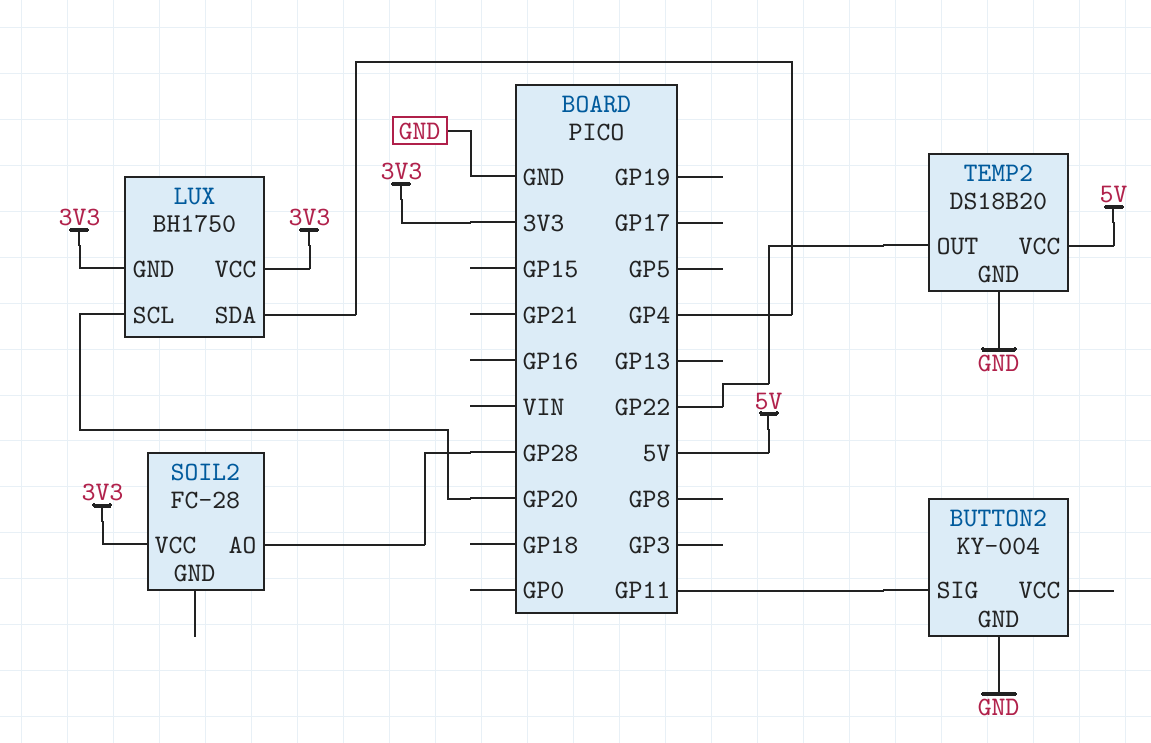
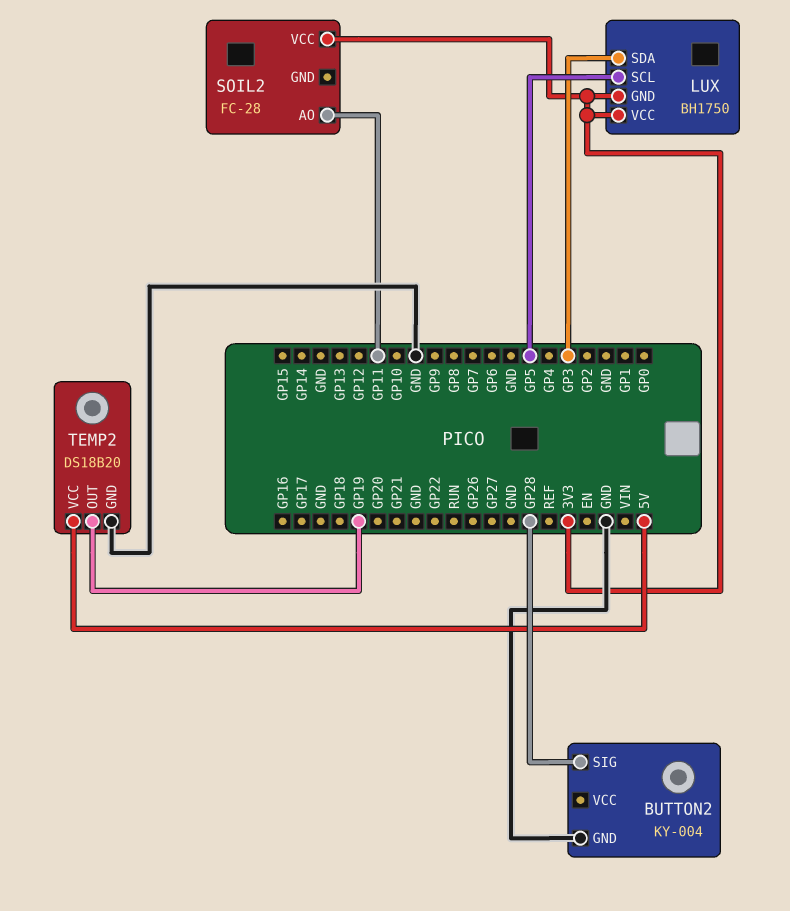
BUTTON2 pin SIG: GP11 -> GP28
LUX pin SCL: GP20 -> GP5
LUX pin SDA: GP4 -> GP3
SOIL2 pin AO: GP28 -> GP11
TEMP2 pin OUT: GP22 -> GP19

